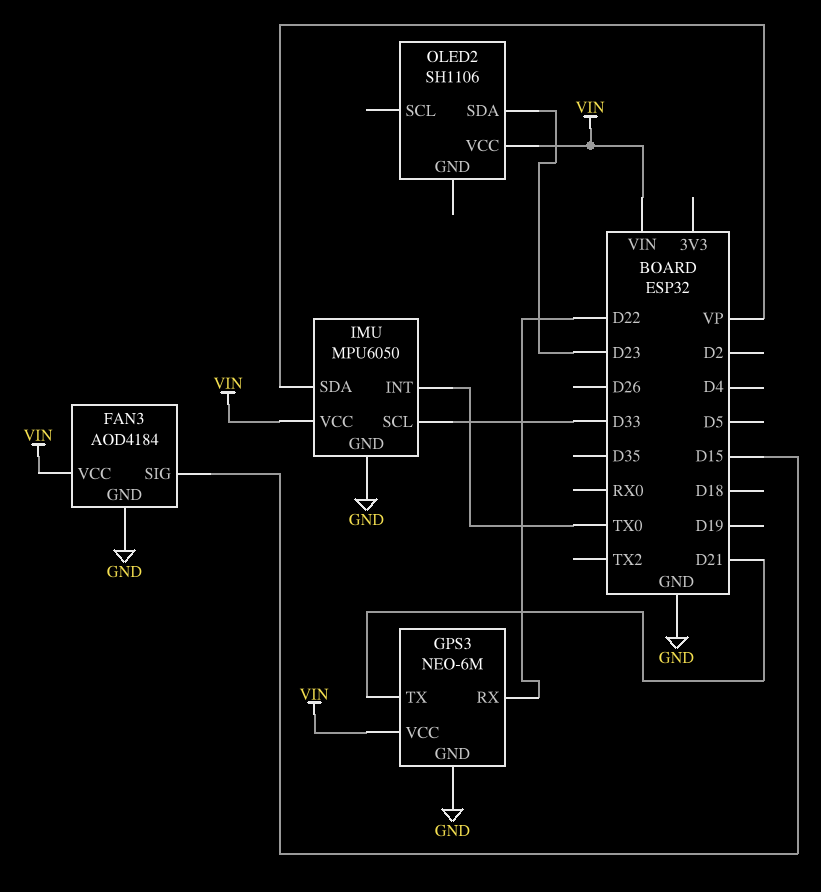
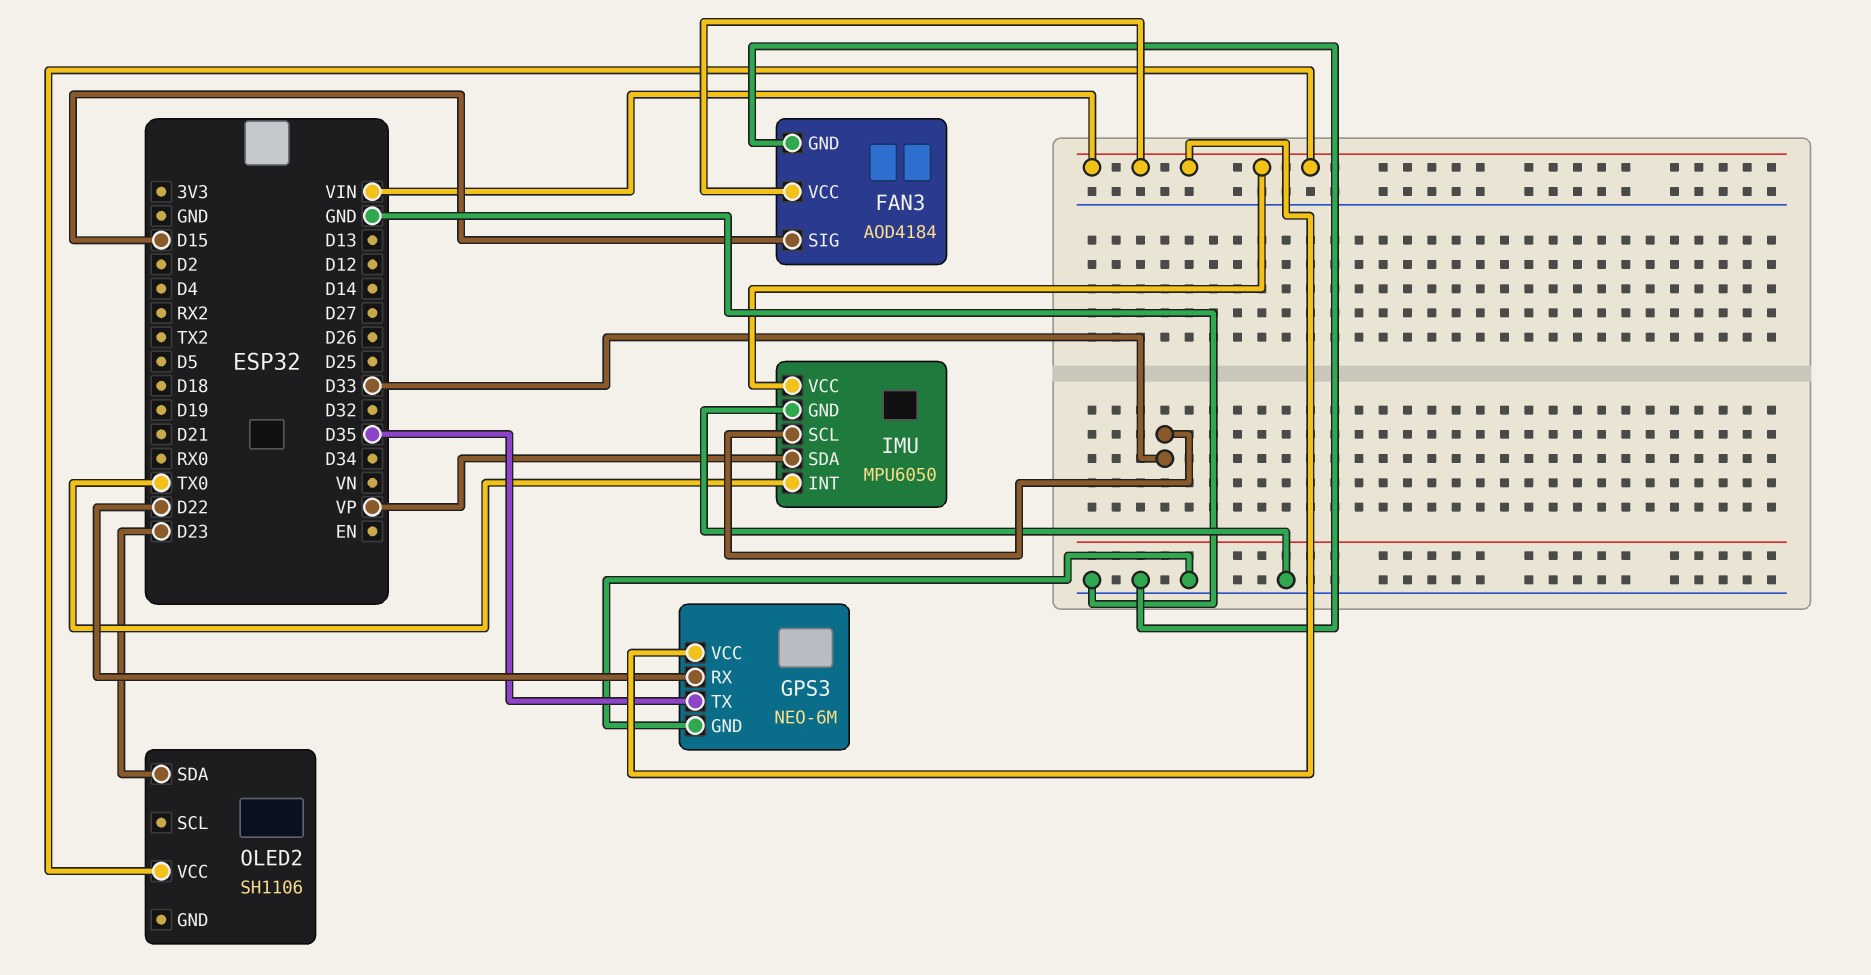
GPS3 pin TX: D21 -> D35

